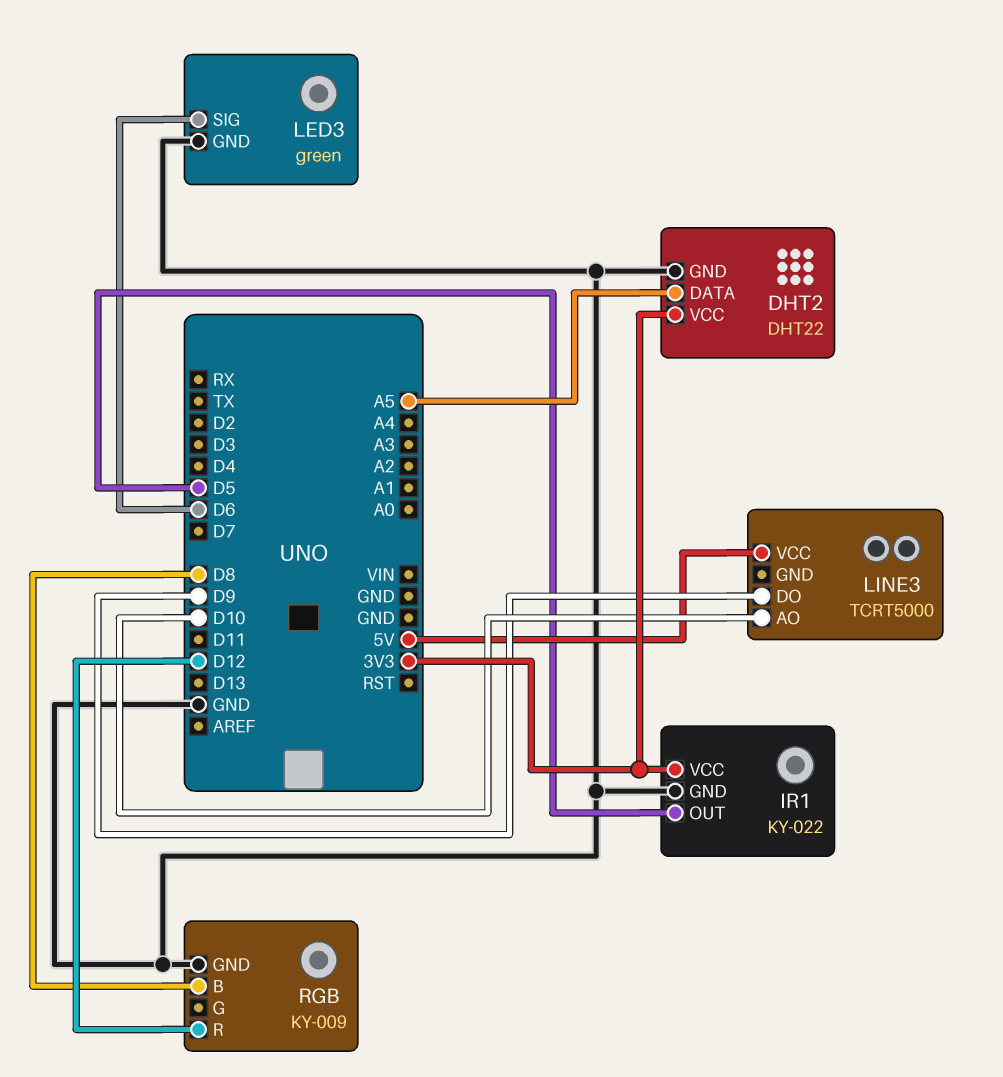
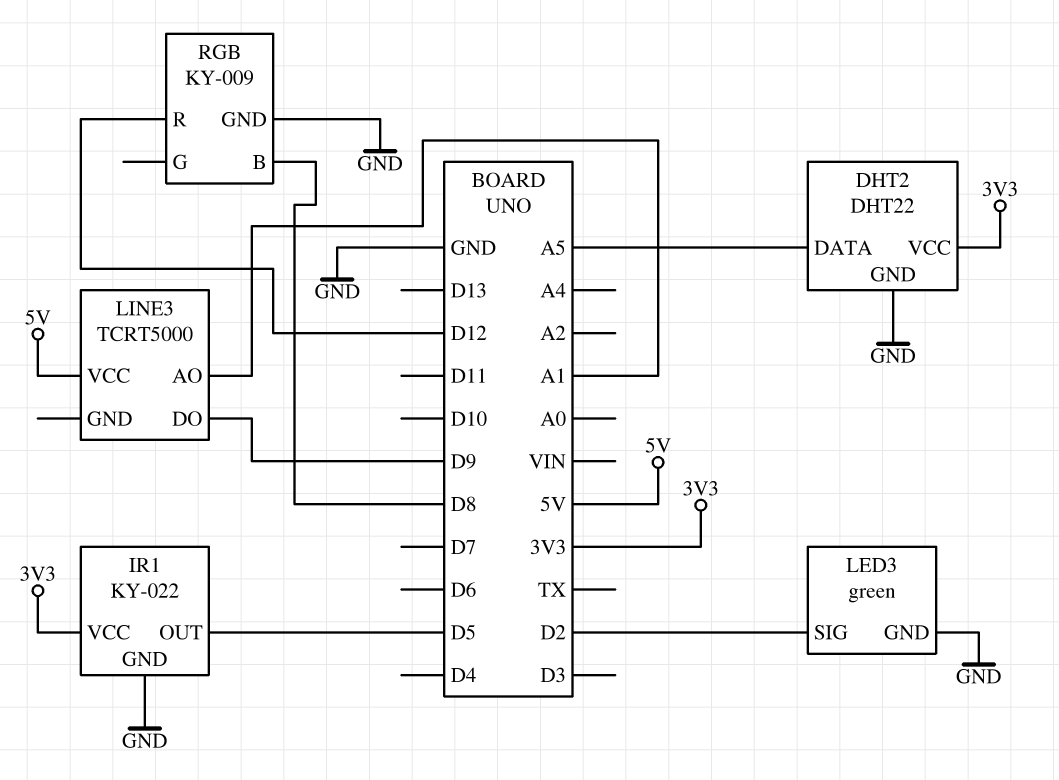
LED3 pin SIG: D6 -> D2
LINE3 pin AO: D10 -> A1

